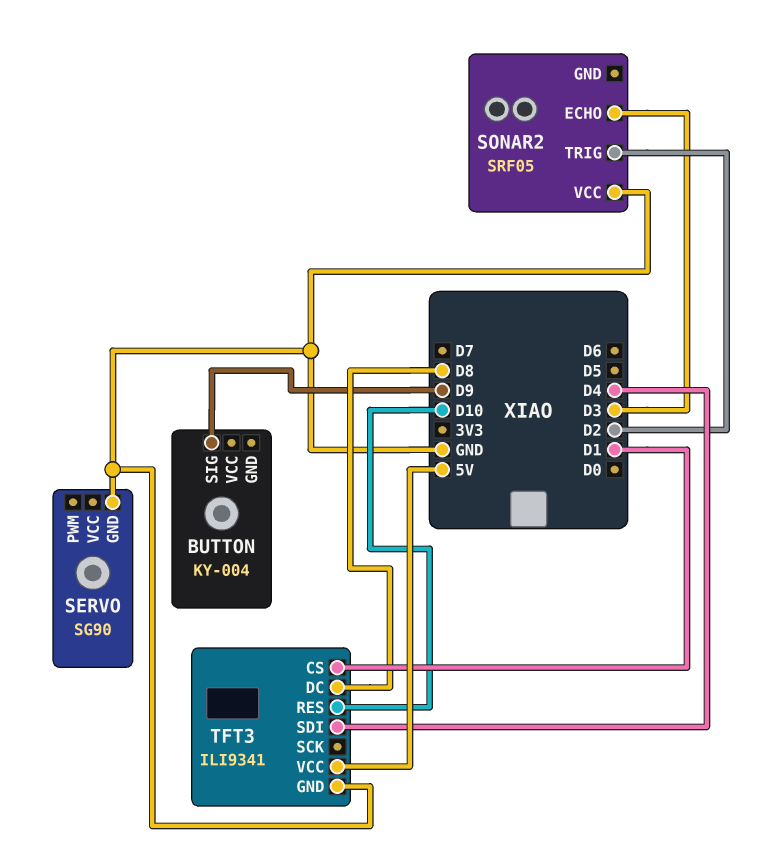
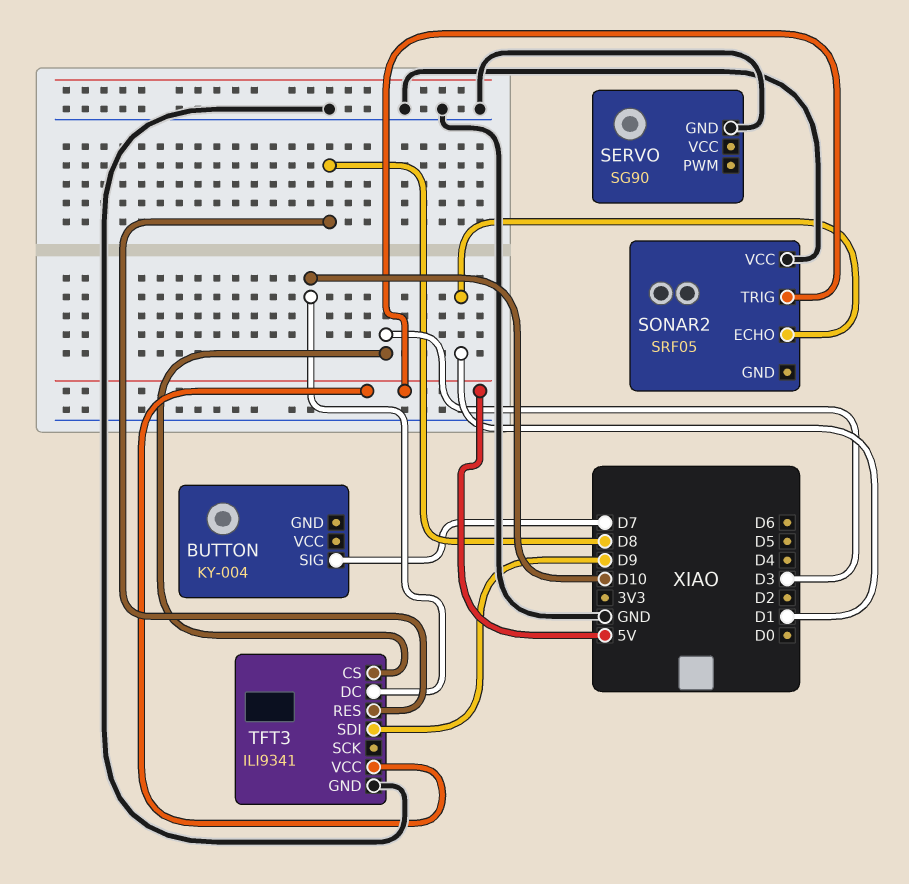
BUTTON pin SIG: D9 -> D7
SONAR2 pin ECHO: D3 -> D1
SONAR2 pin TRIG: D2 -> 5V
TFT3 pin CS: D1 -> D3
TFT3 pin DC: D8 -> D10
TFT3 pin RES: D10 -> D8
TFT3 pin SDI: D4 -> D9

